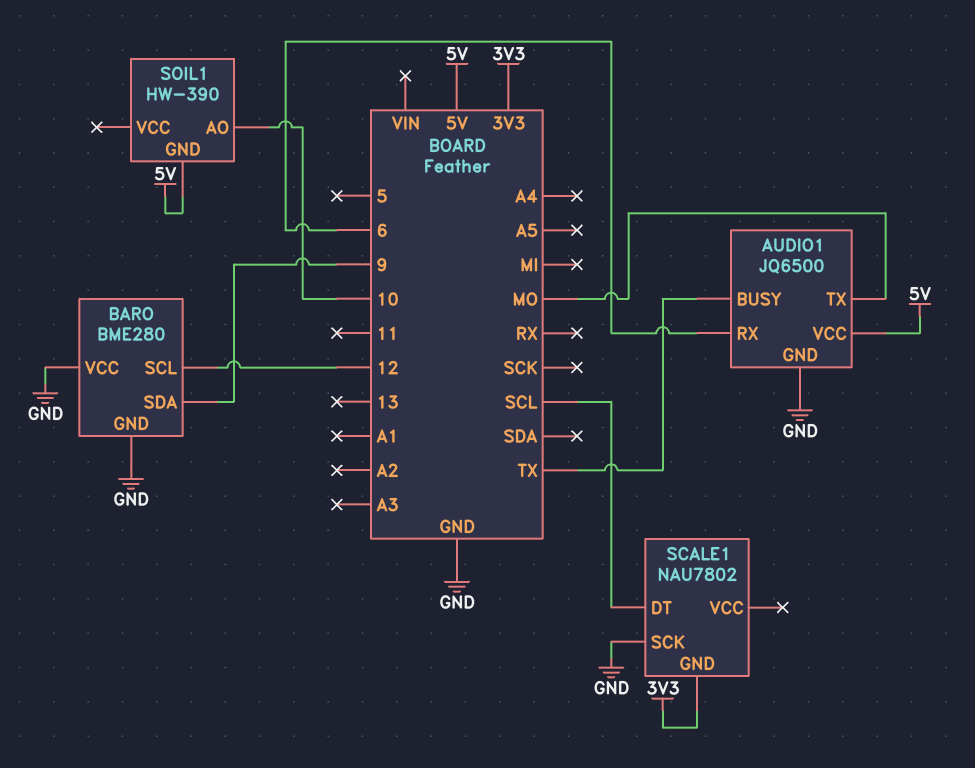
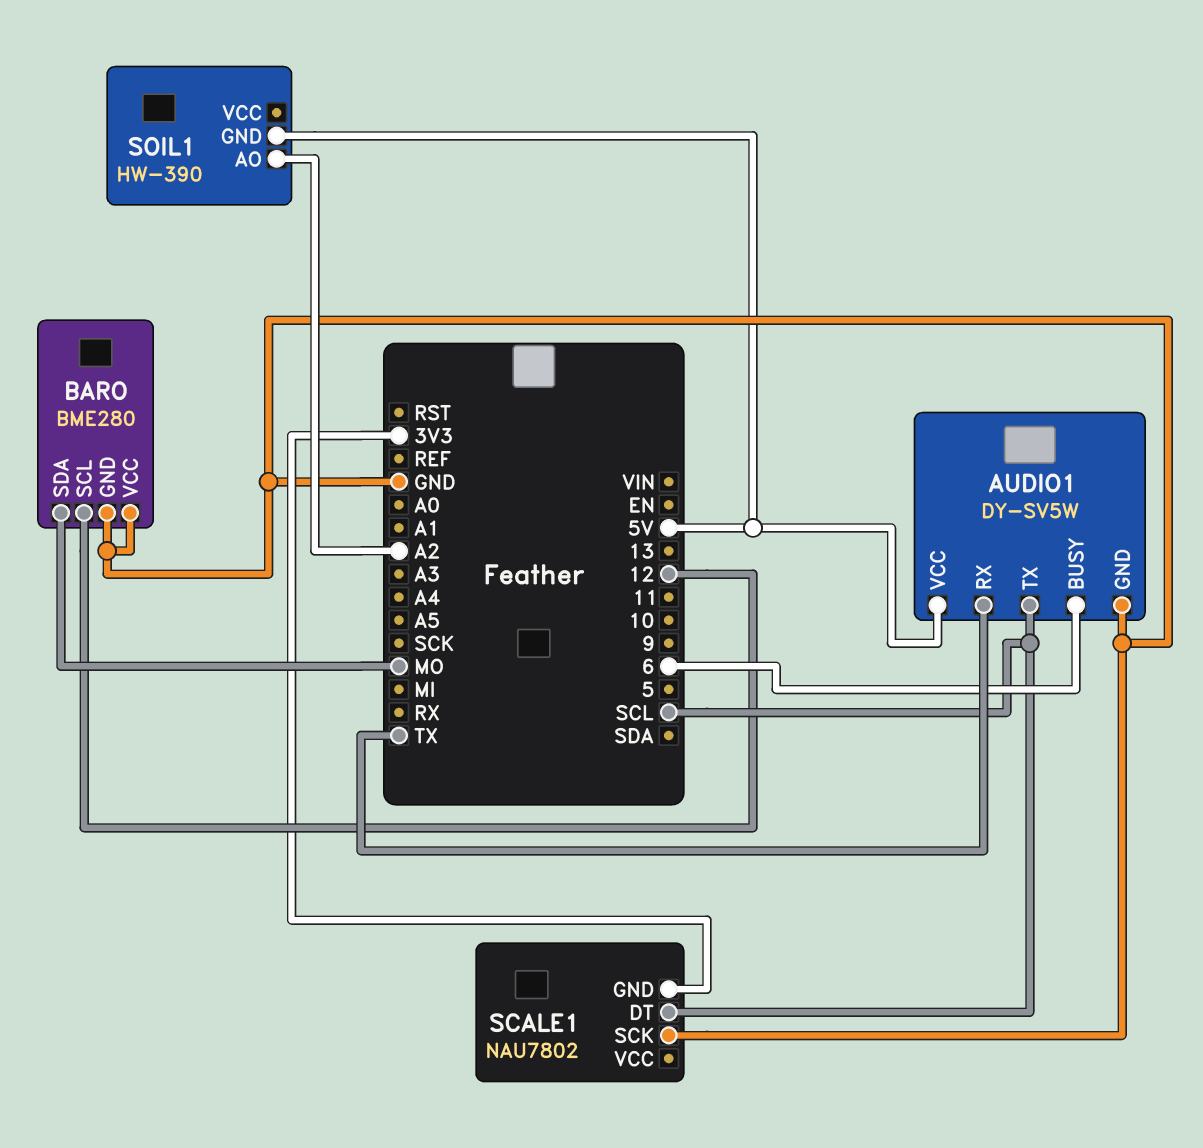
AUDIO1: JQ6500 -> DY-SV5W
AUDIO1 pin BUSY: TX -> 6
AUDIO1 pin RX: 6 -> TX
AUDIO1 pin TX: MO -> SCL
BARO pin SDA: 9 -> MO
SOIL1 pin AO: 10 -> A2

